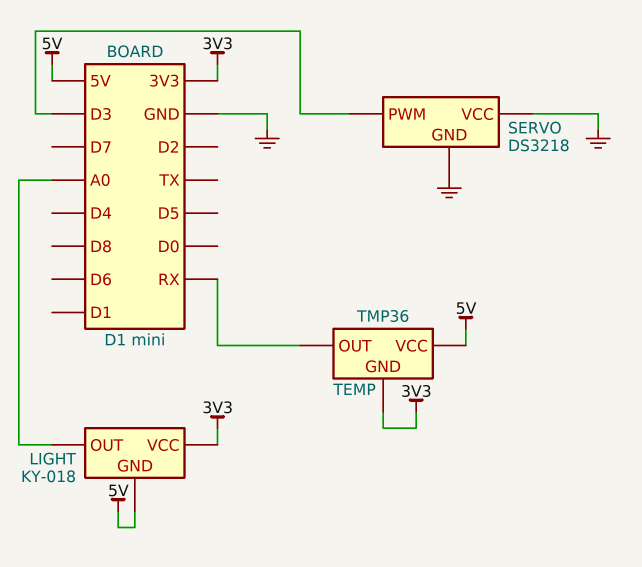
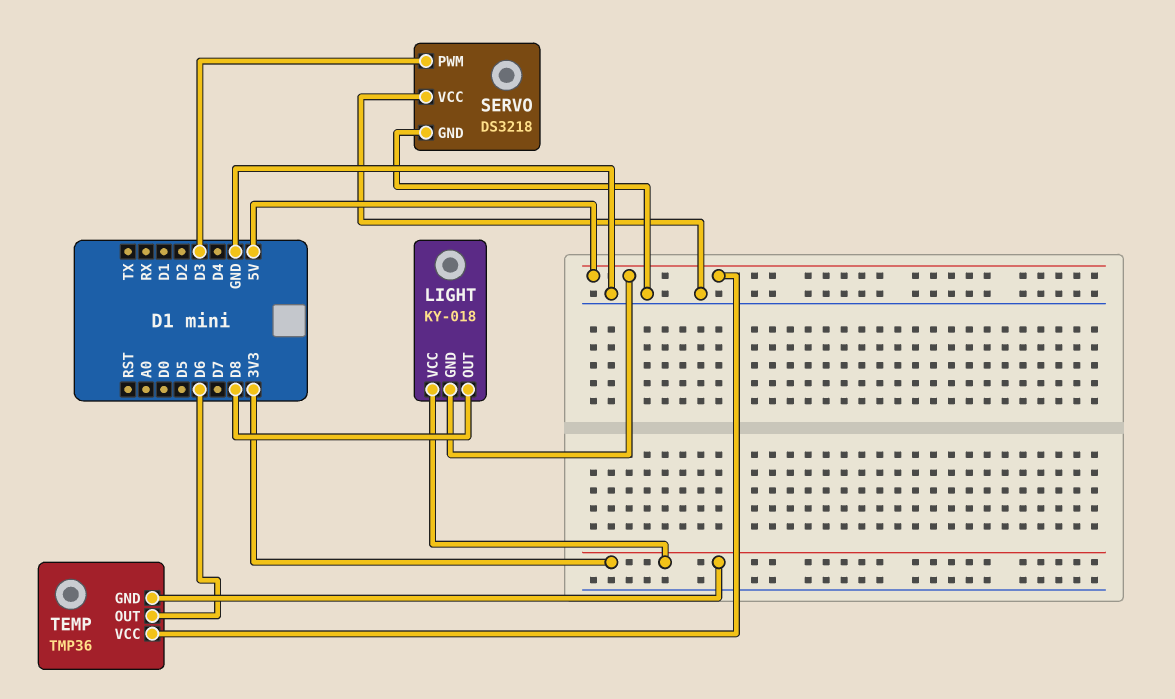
LIGHT pin OUT: A0 -> D8
TEMP pin OUT: RX -> D6

